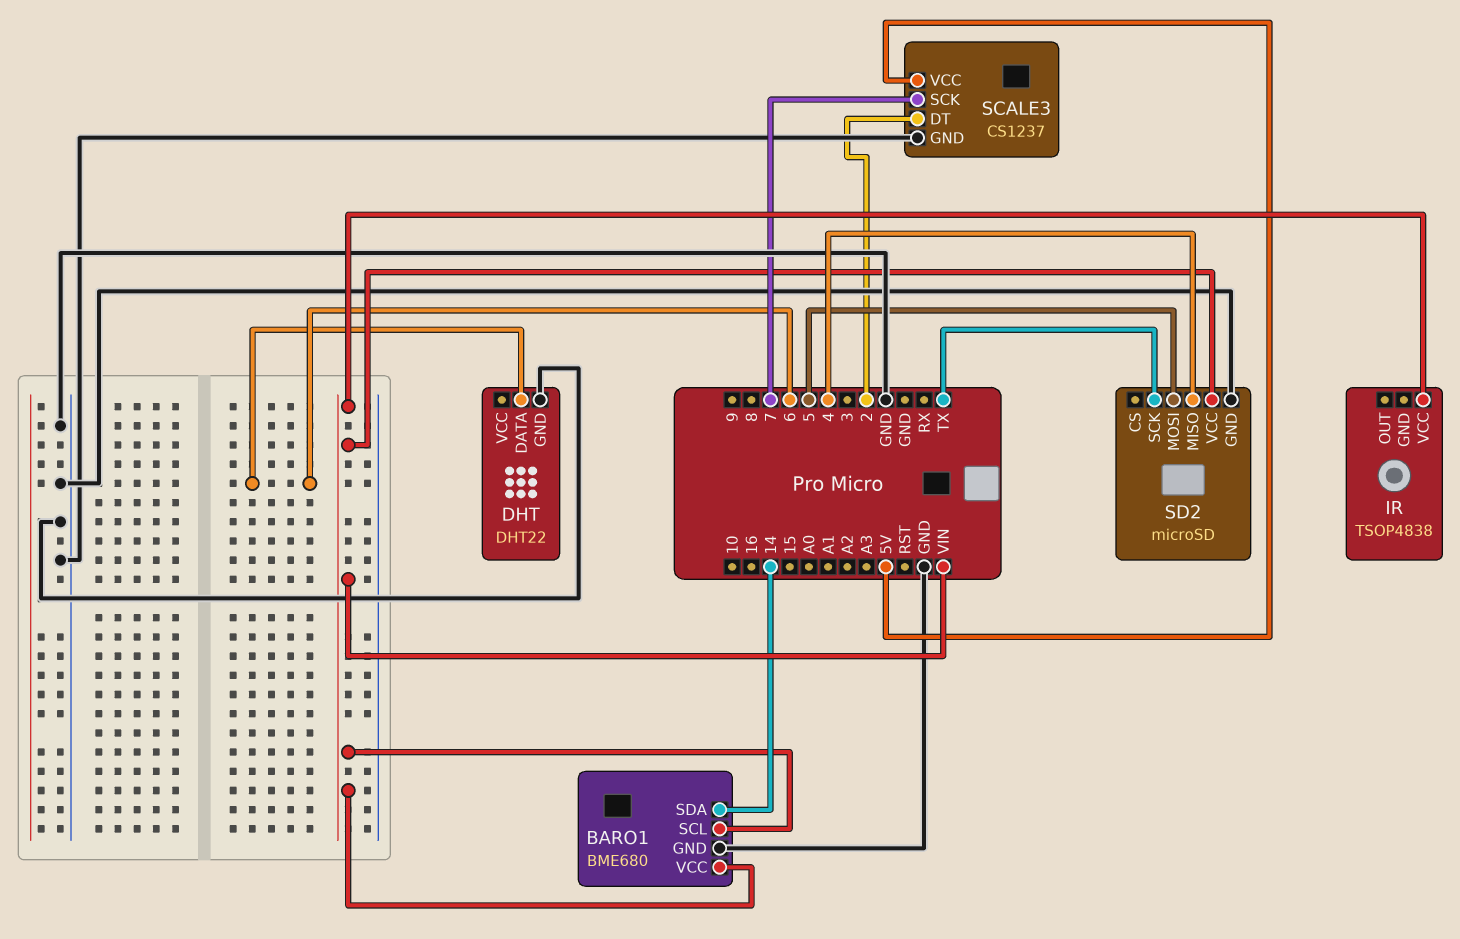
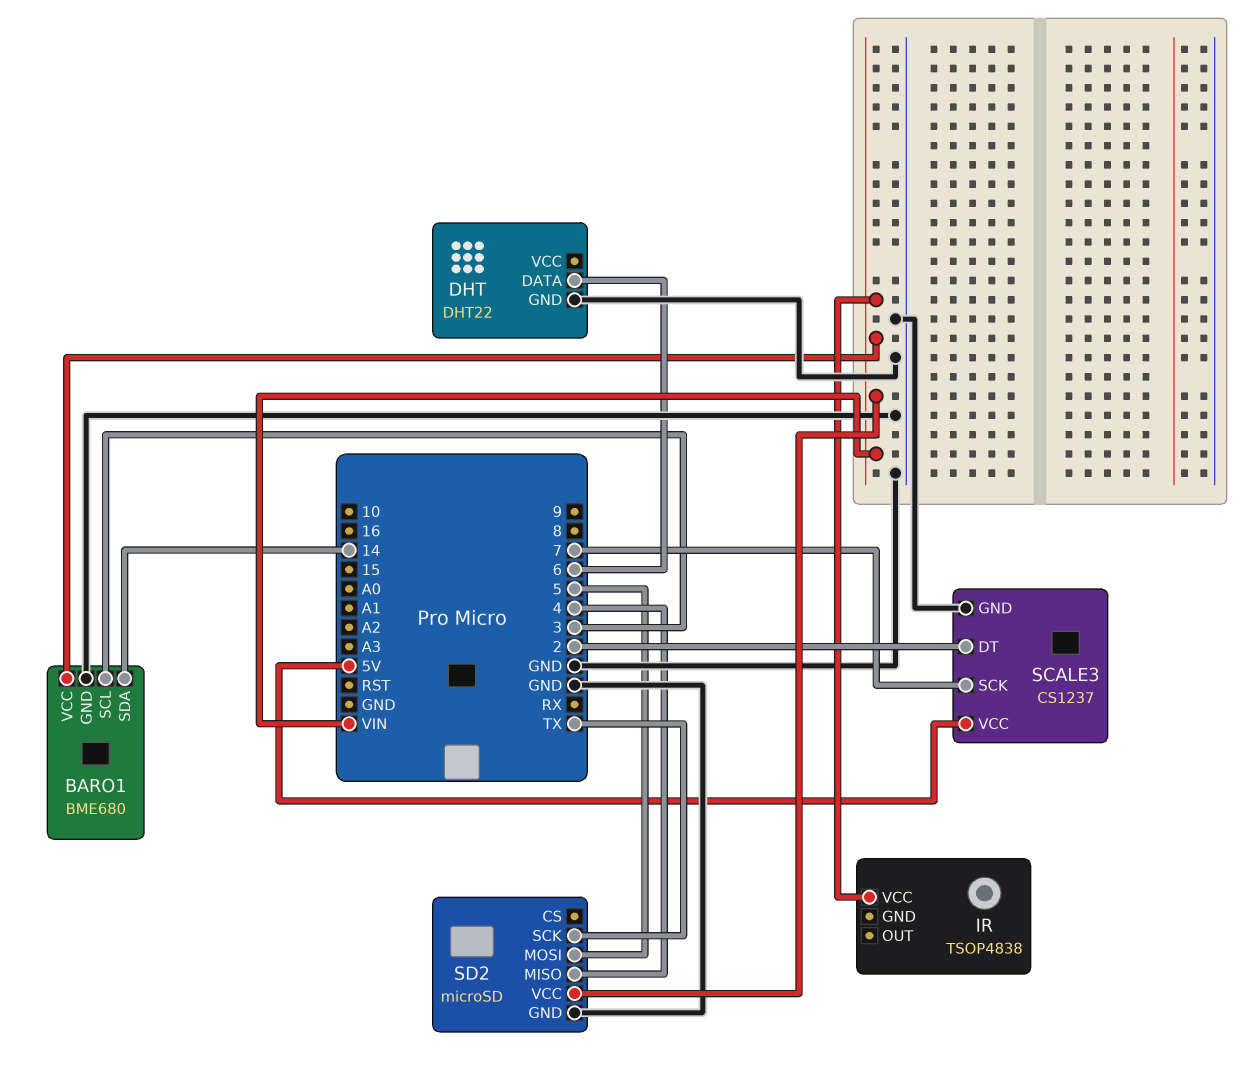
BARO1 pin SCL: VIN -> 3

